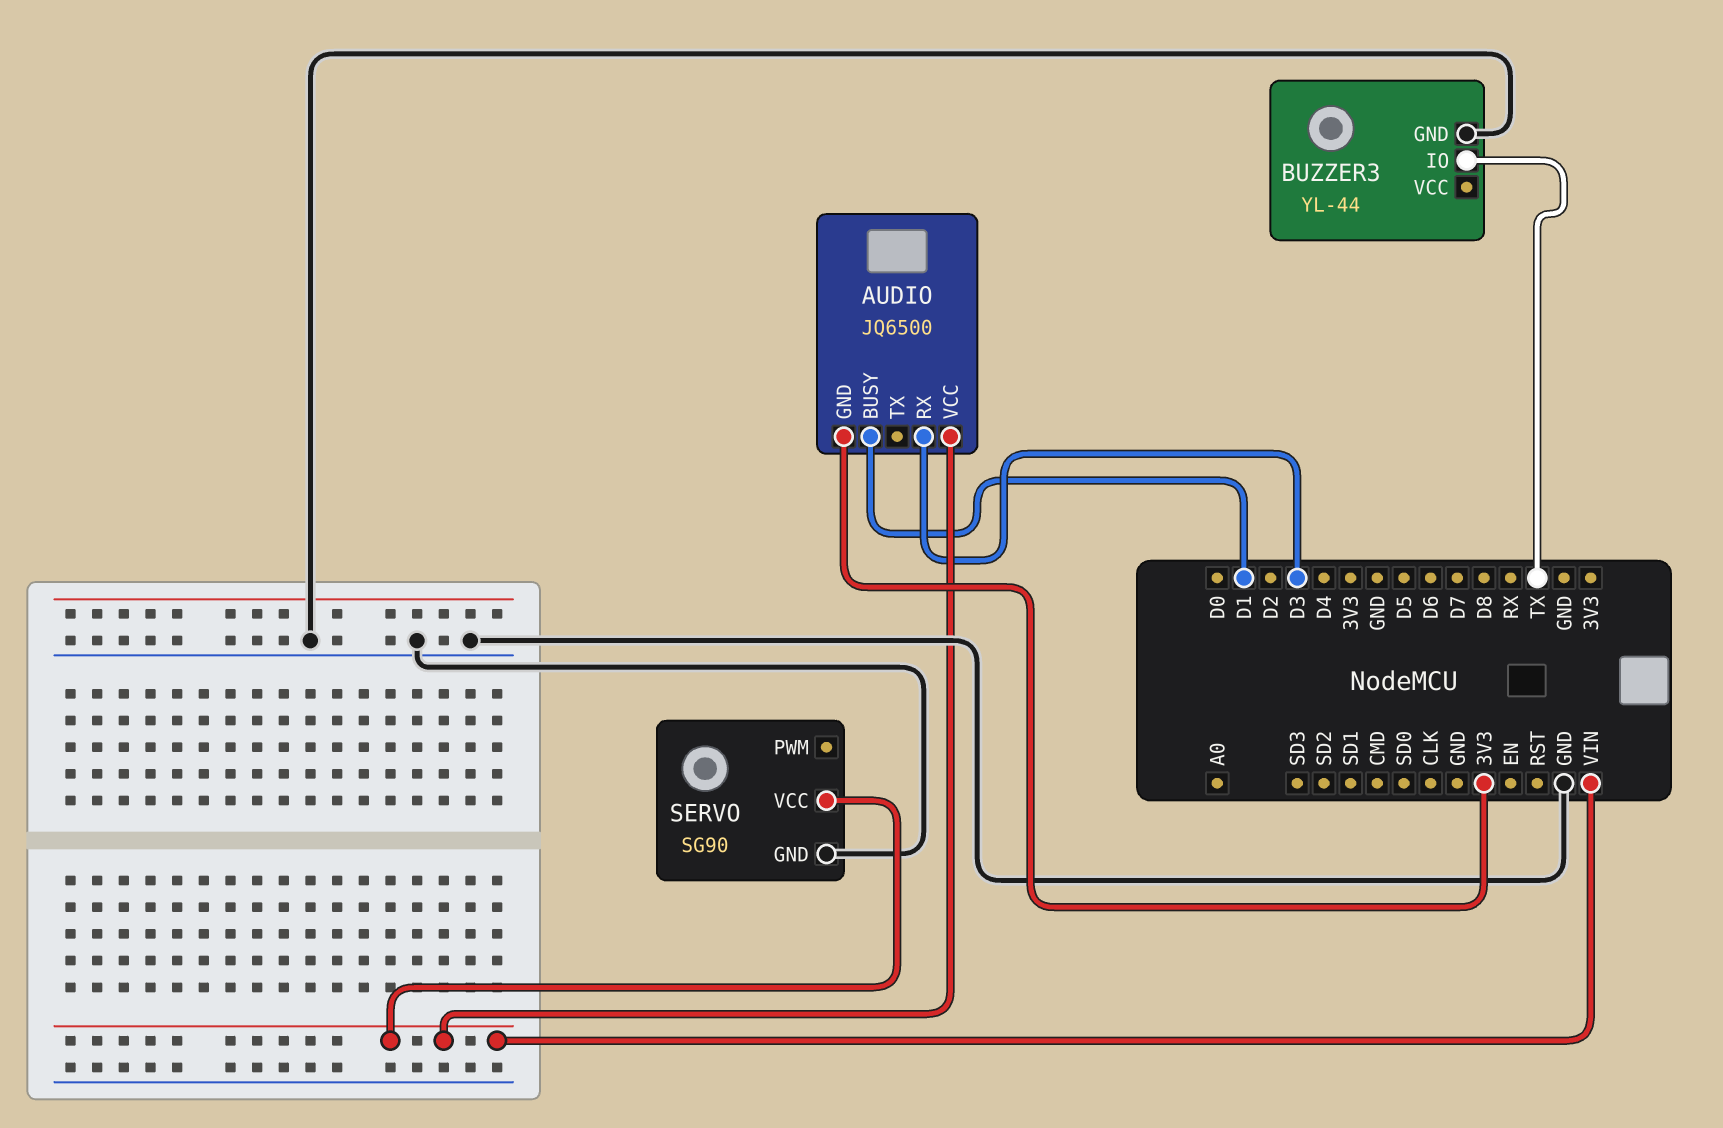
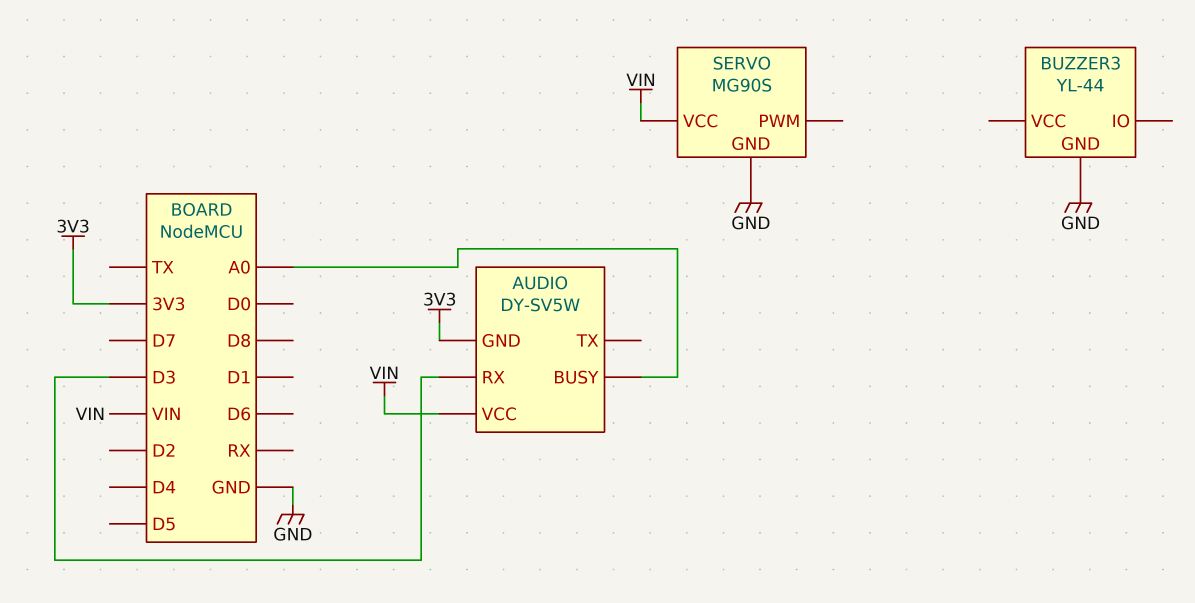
AUDIO: JQ6500 -> DY-SV5W
AUDIO pin BUSY: D1 -> A0
BUZZER3 pin IO: TX -> none
SERVO: SG90 -> MG90S

